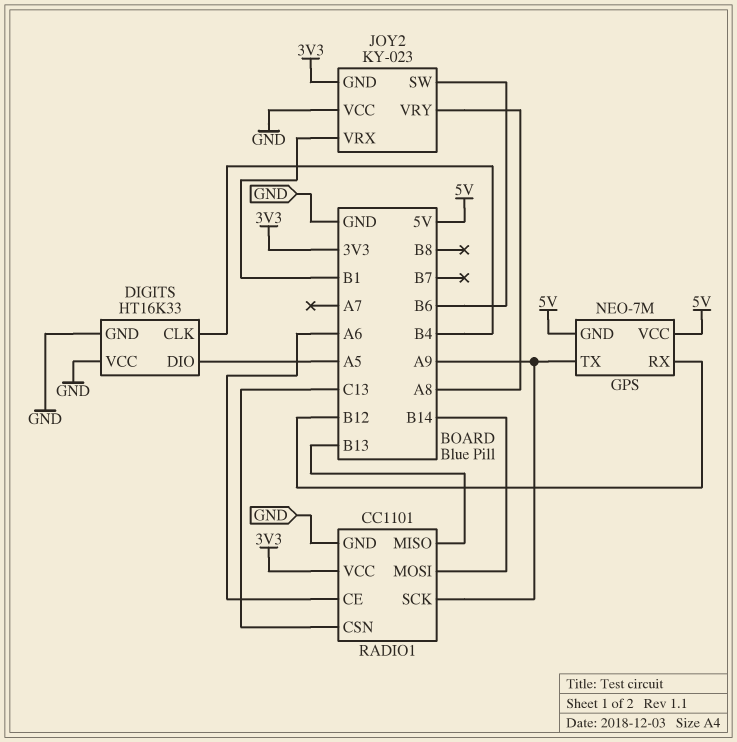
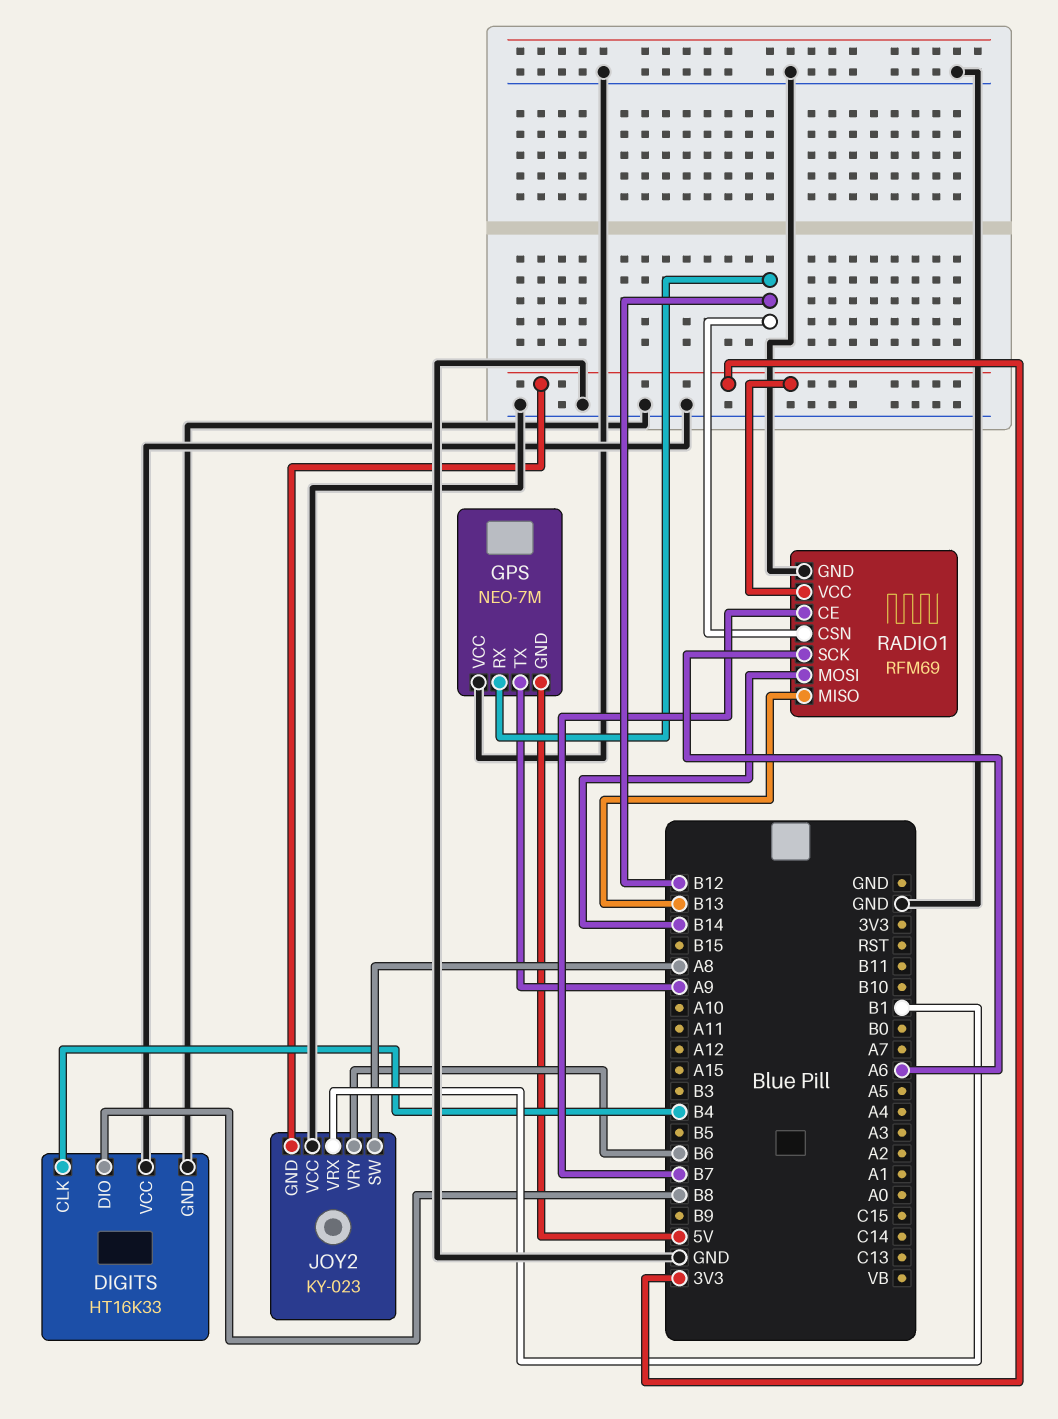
DIGITS pin DIO: A5 -> B8
GPS pin VCC: 5V -> GND
JOY2 pin SW: B6 -> A8
JOY2 pin VRY: A8 -> B6
RADIO1: CC1101 -> RFM69
RADIO1 pin CE: A6 -> B7
RADIO1 pin CSN: C13 -> B12
RADIO1 pin SCK: A9 -> A6

